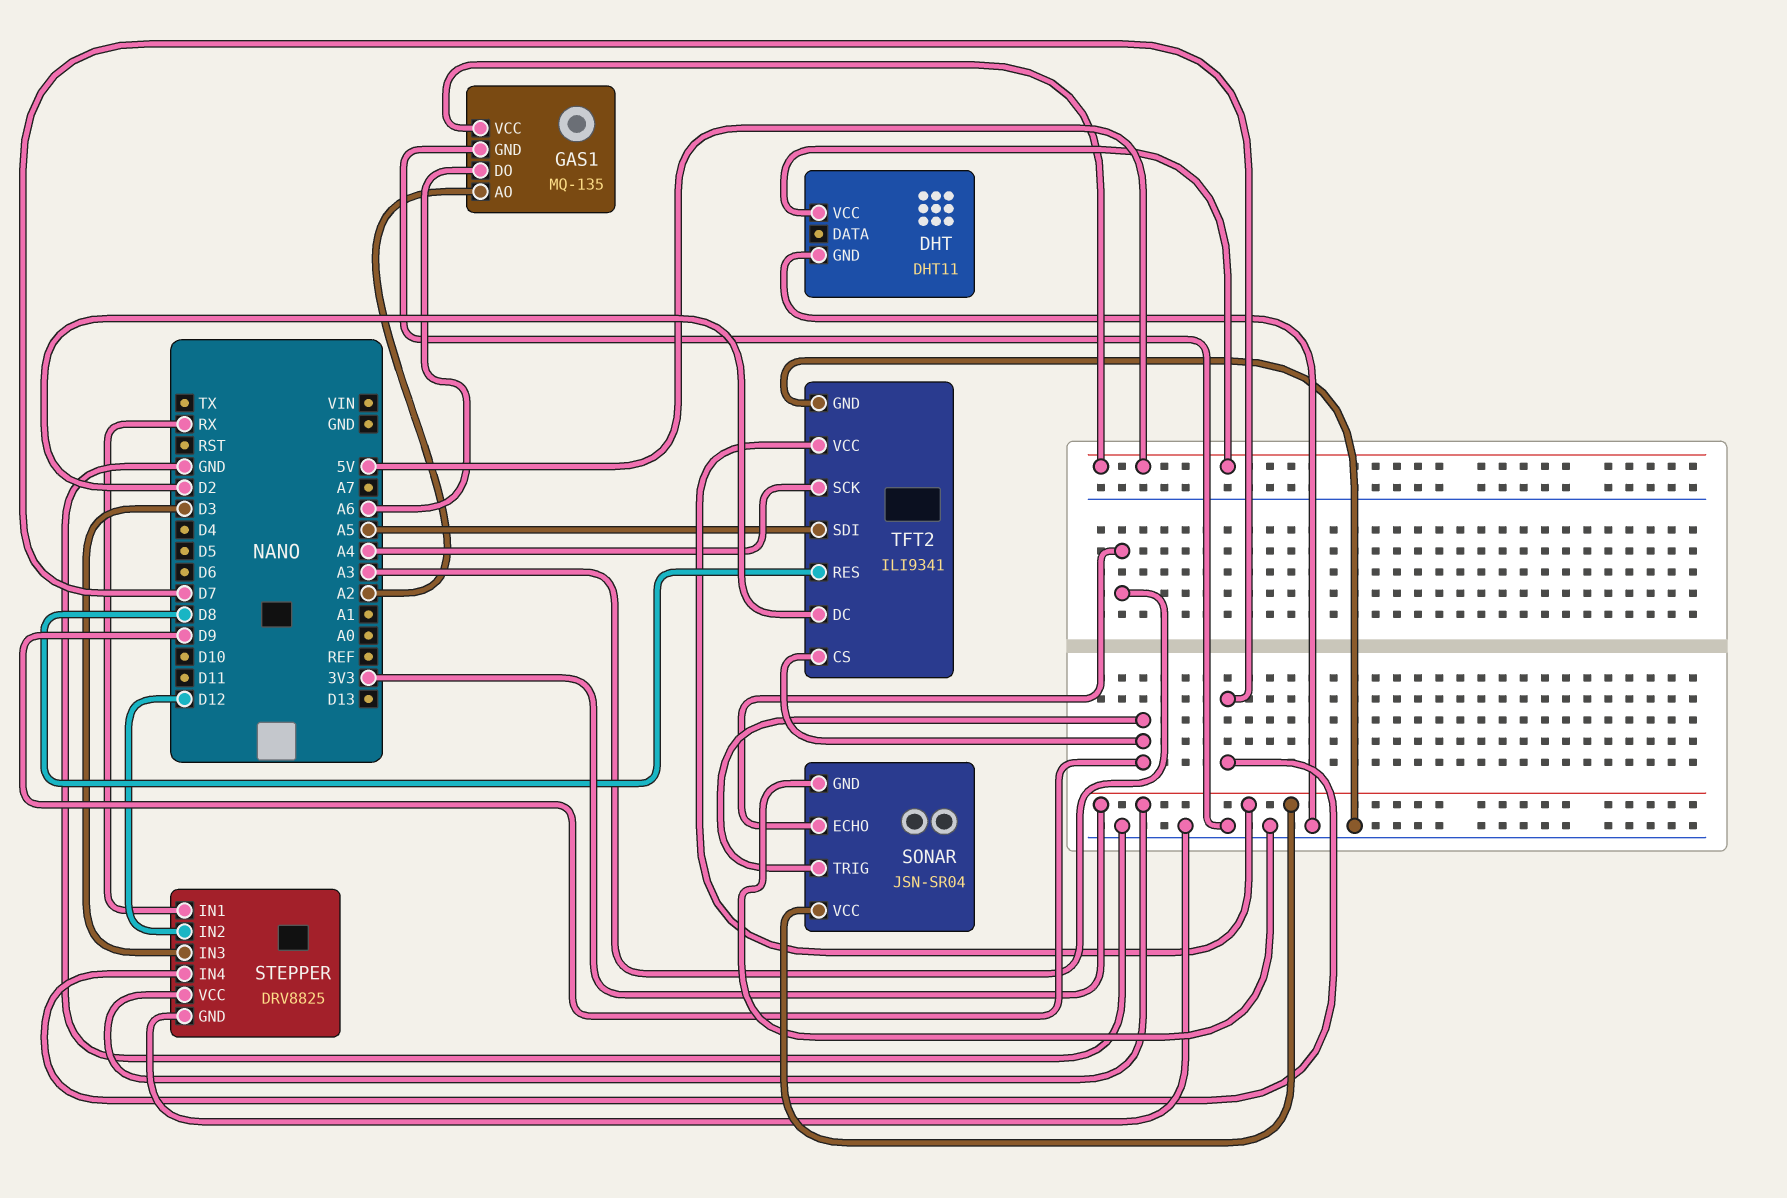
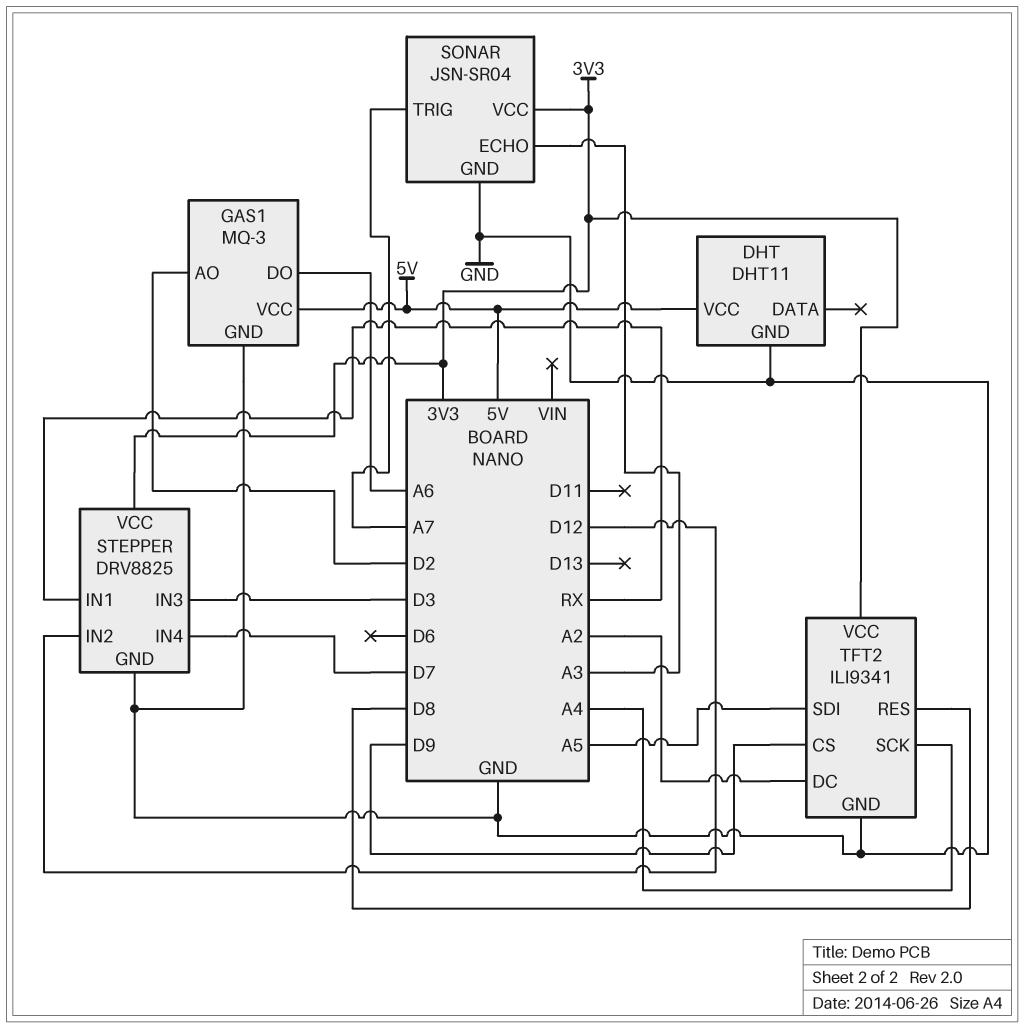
GAS1: MQ-135 -> MQ-3
GAS1 pin AO: A2 -> D2
SONAR pin TRIG: D9 -> A7
TFT2 pin DC: D2 -> A2

